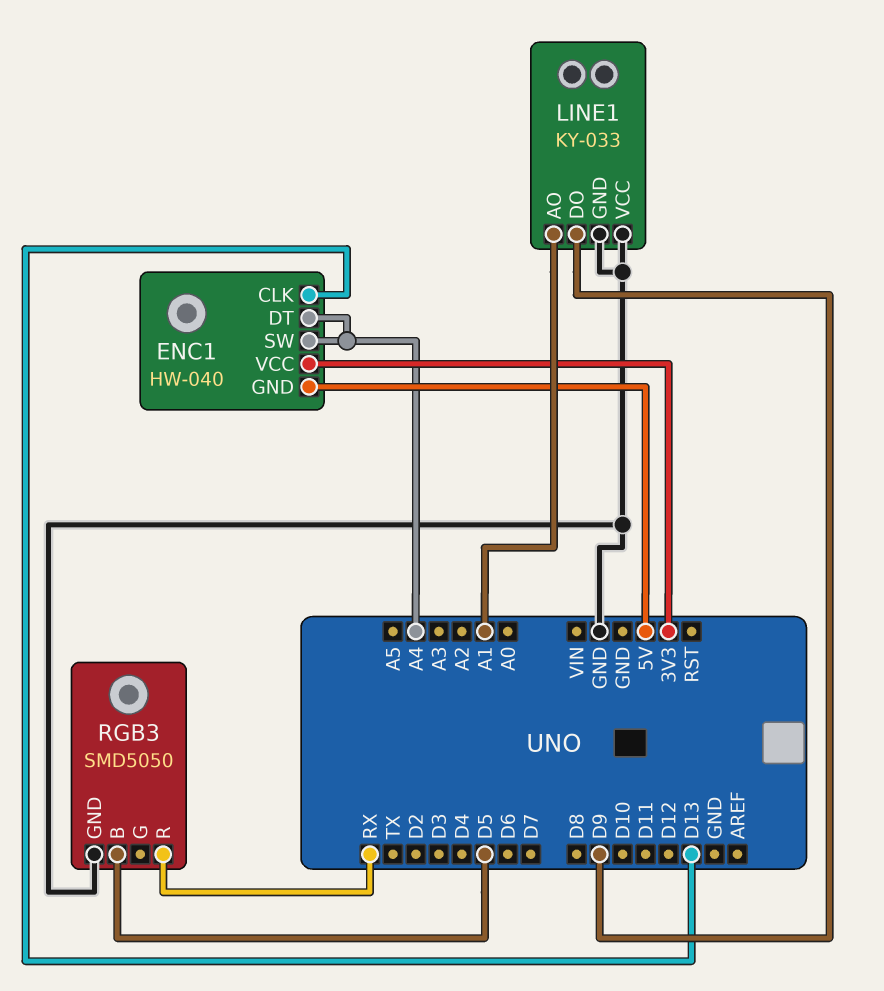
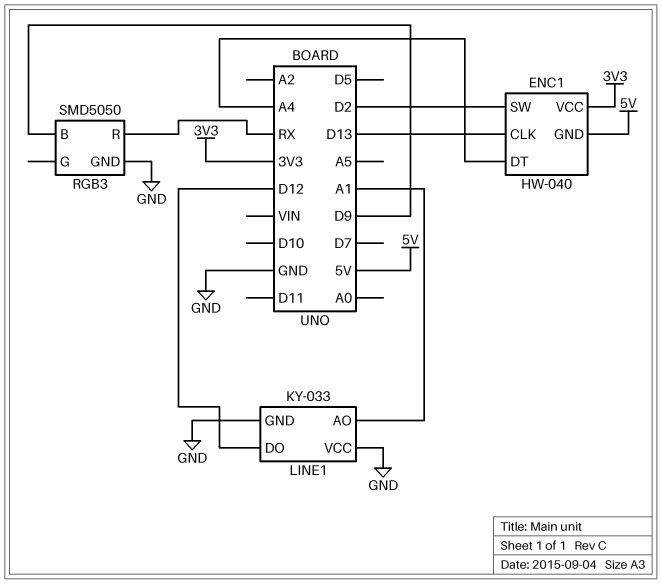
ENC1 pin SW: A4 -> D2
LINE1 pin DO: D9 -> D12
RGB3 pin B: D5 -> D9

